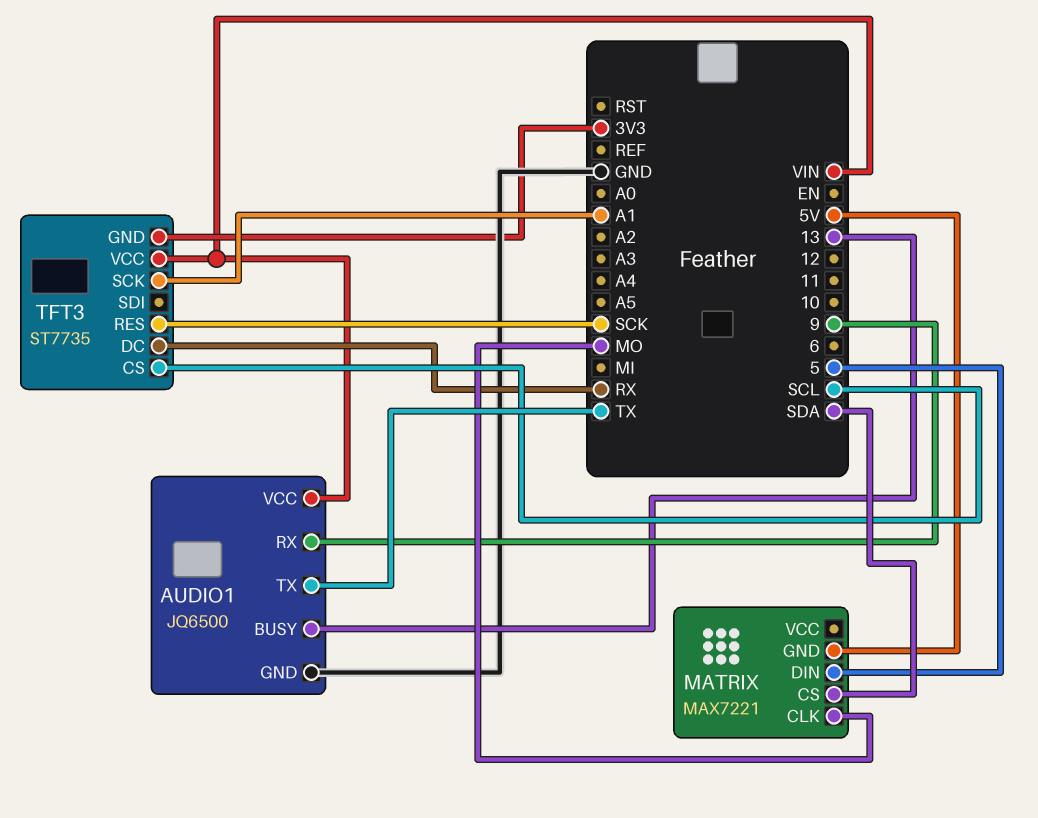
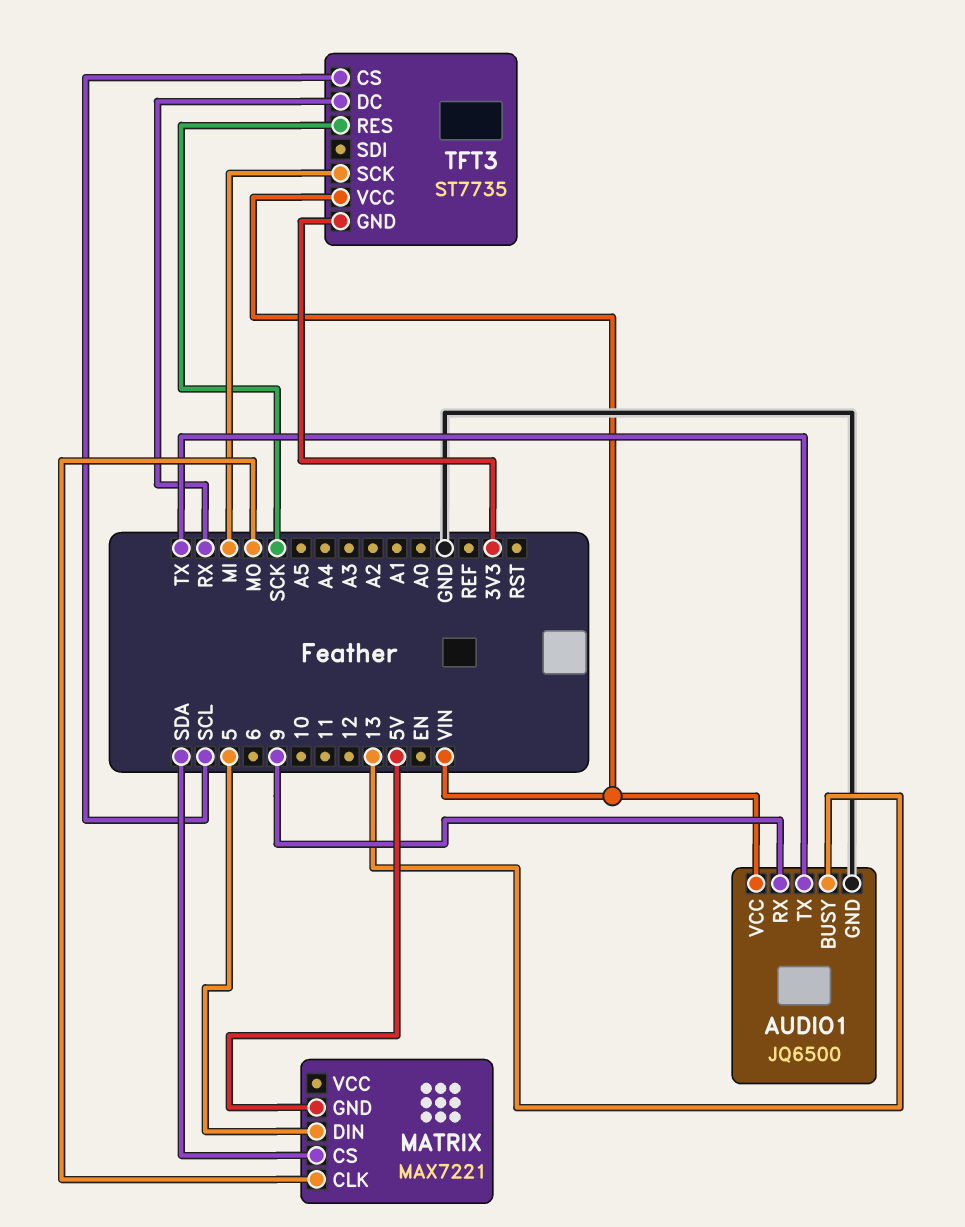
TFT3 pin SCK: A1 -> MI

